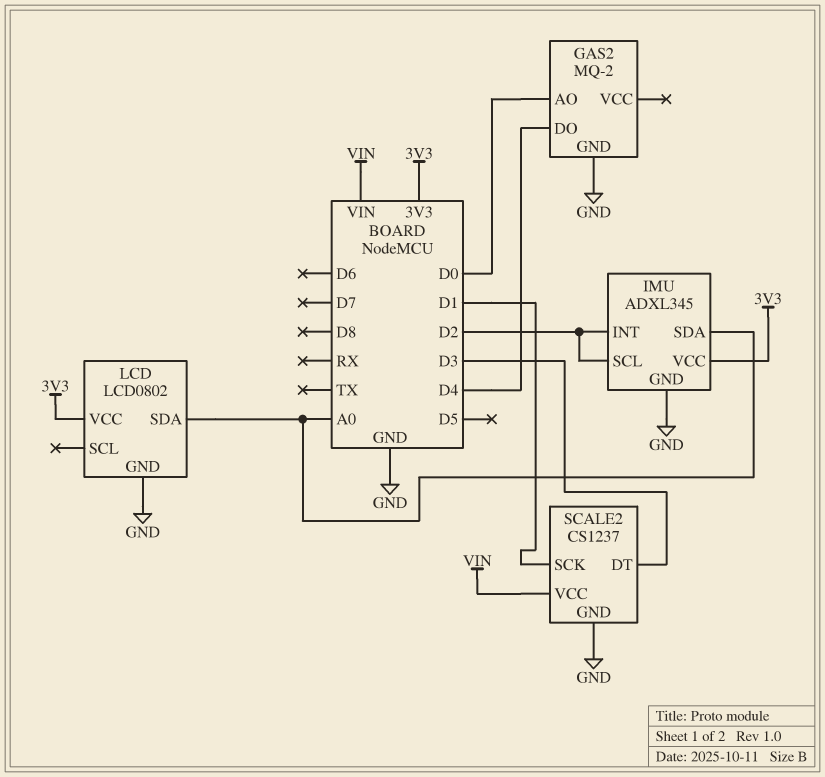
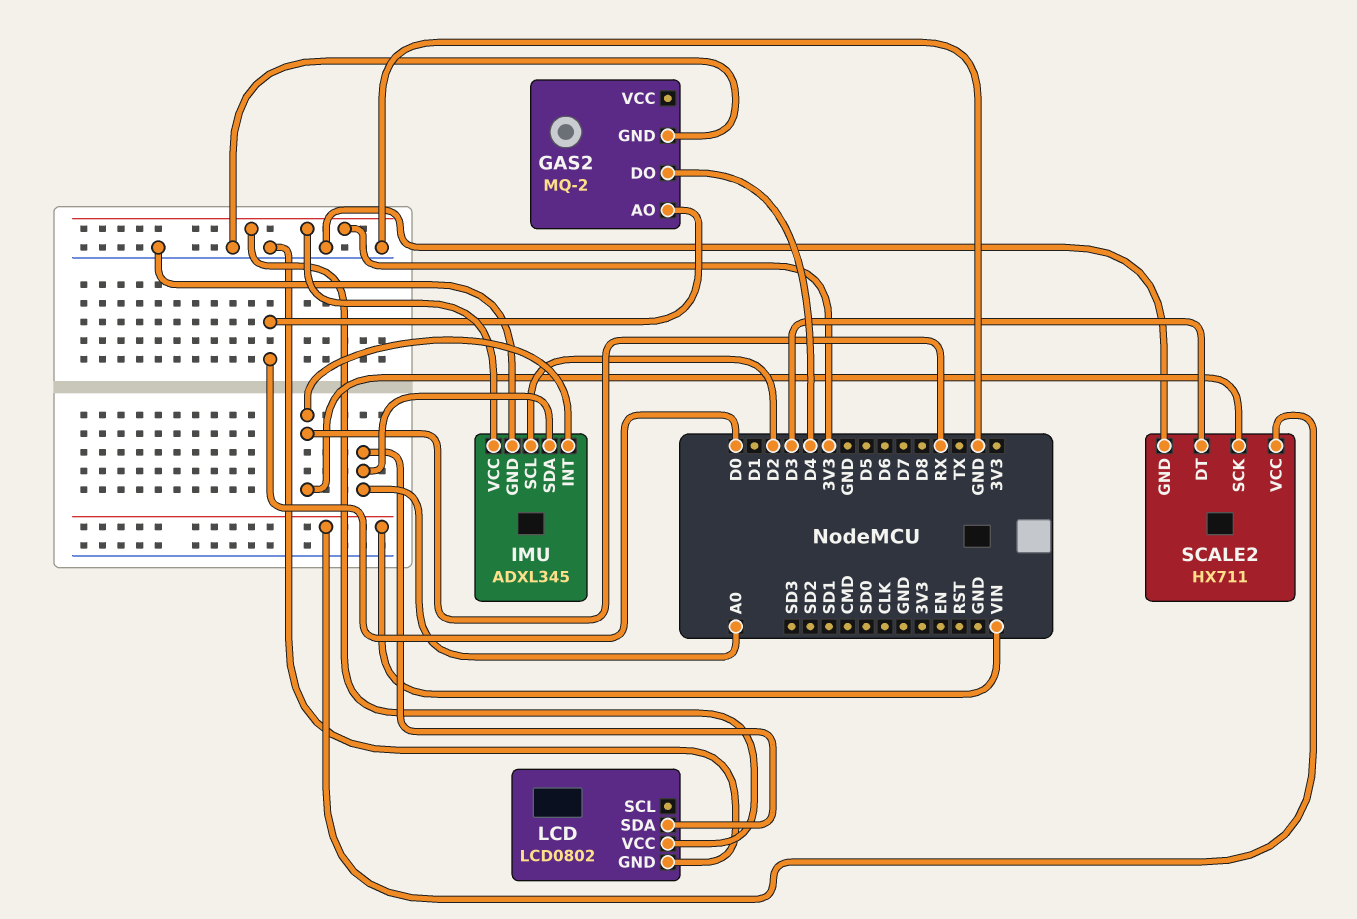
IMU pin INT: D2 -> RX
SCALE2: CS1237 -> HX711
SCALE2 pin SCK: D1 -> RX

